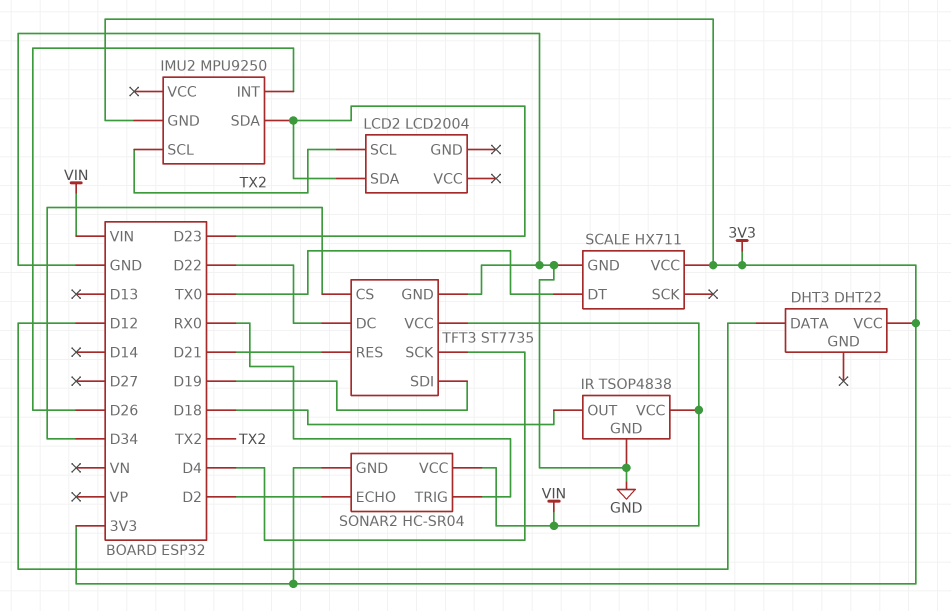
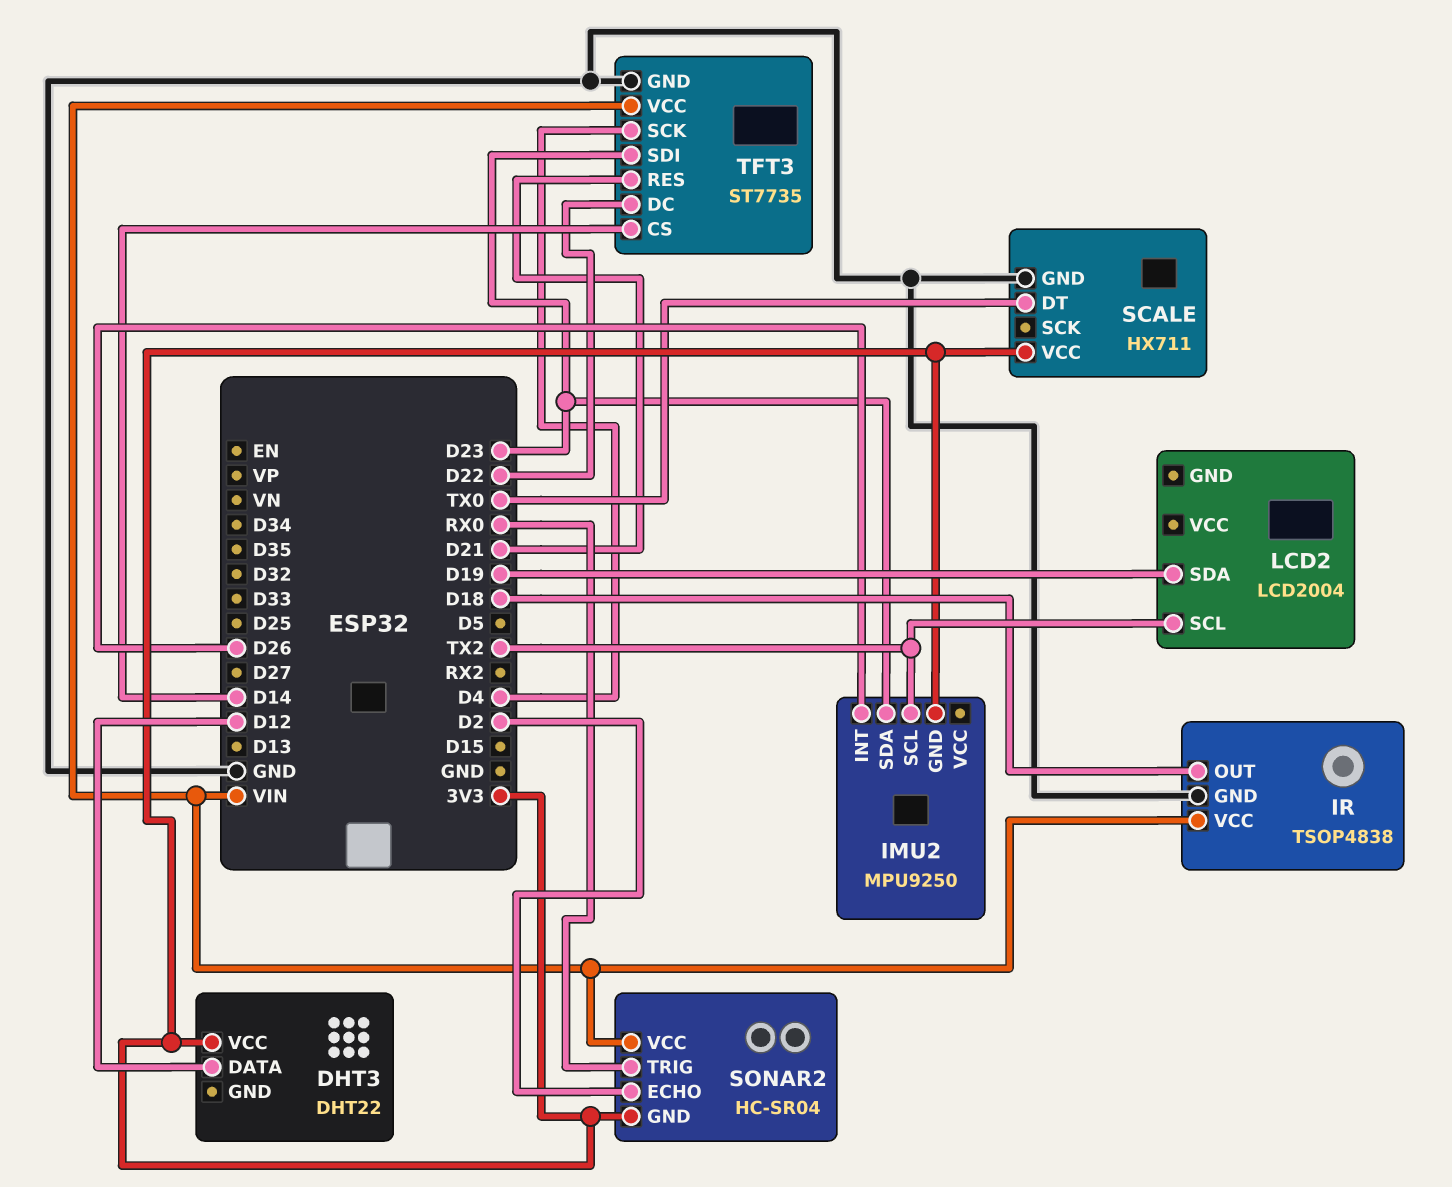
LCD2 pin SDA: D23 -> D19
TFT3 pin CS: D34 -> D14
TFT3 pin SDI: D19 -> D23

